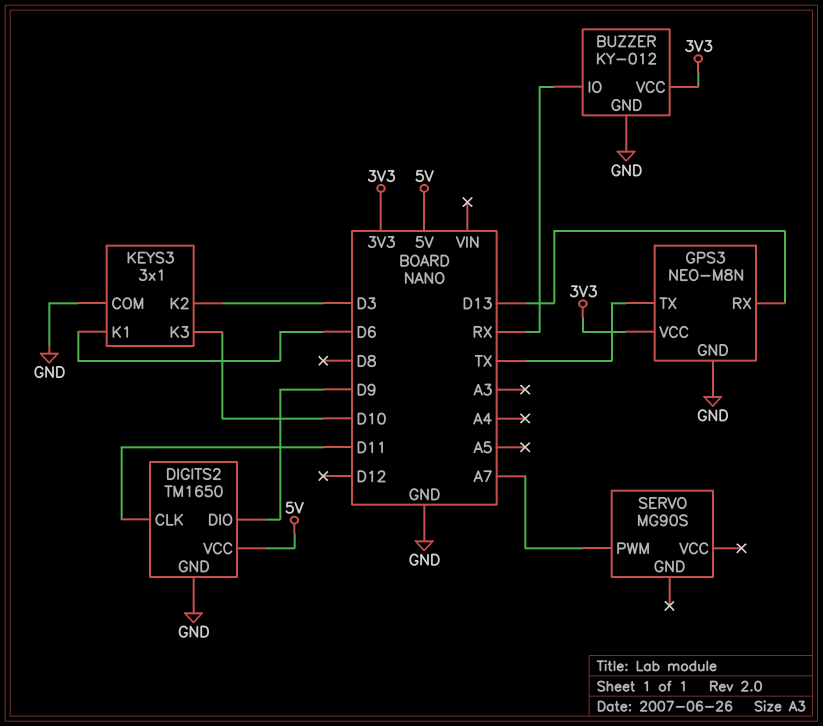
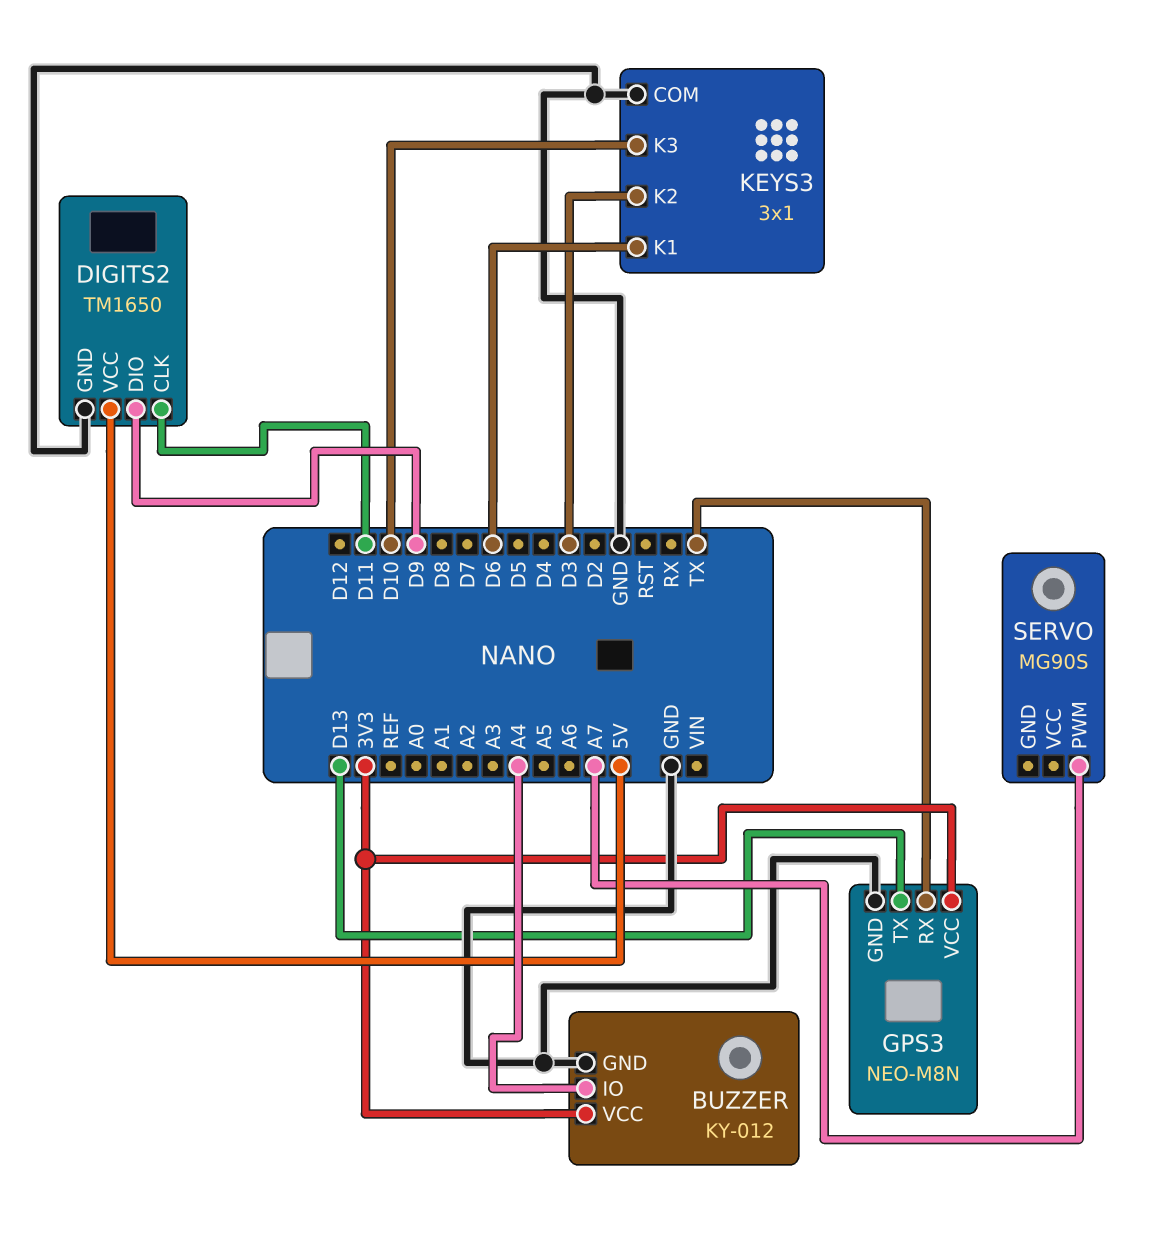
BUZZER pin IO: RX -> A4
GPS3 pin RX: D13 -> TX
GPS3 pin TX: TX -> D13

